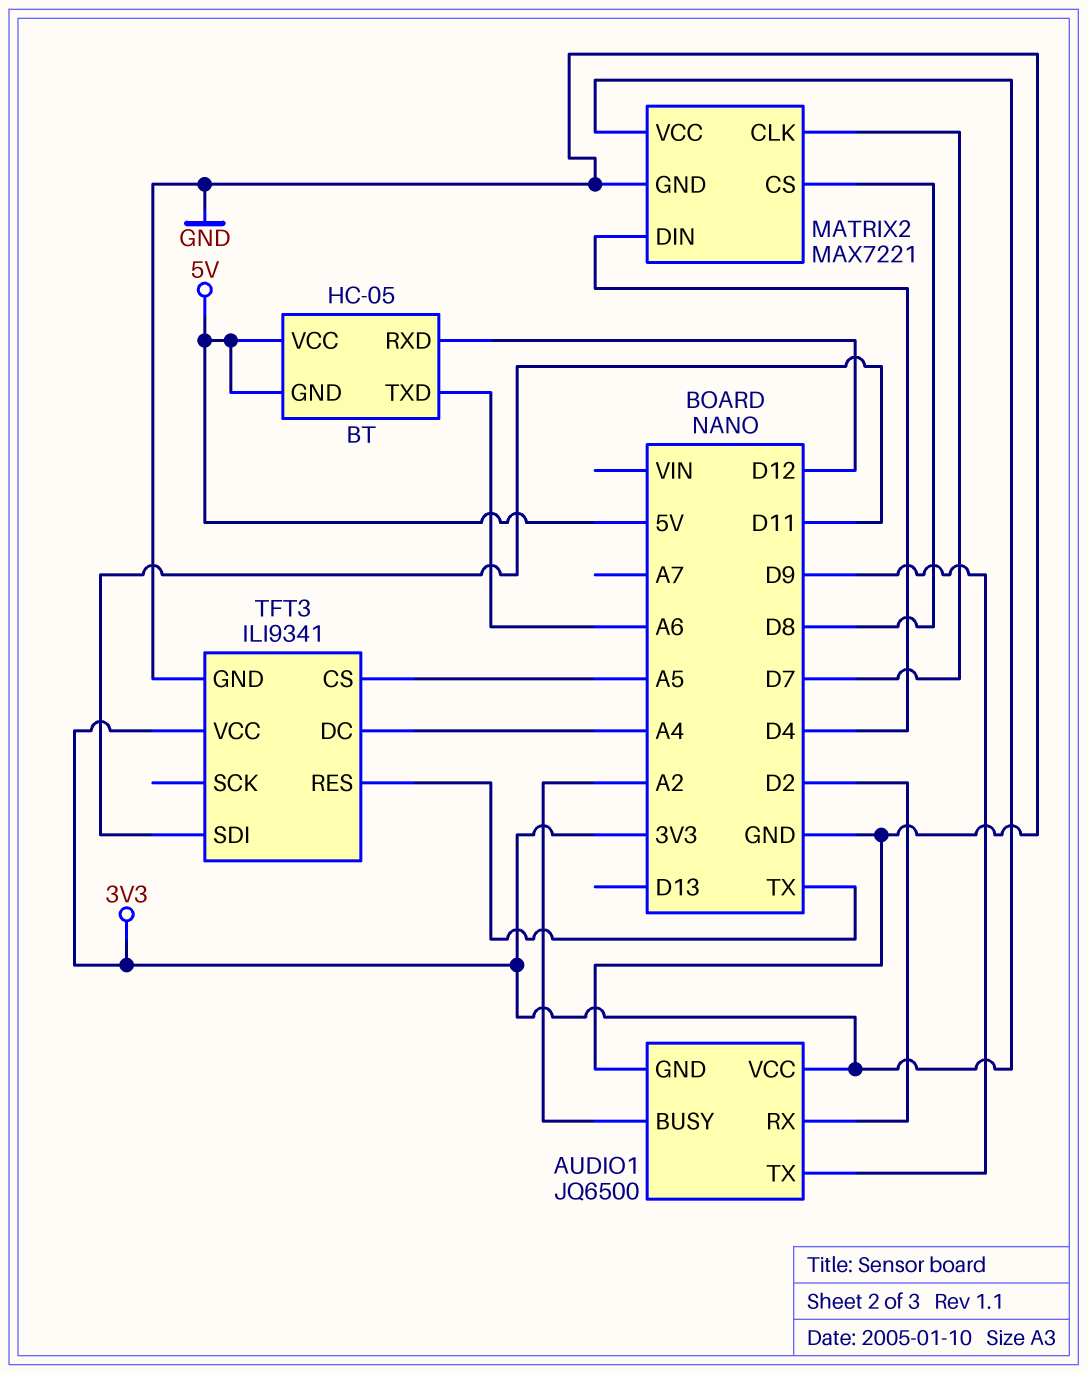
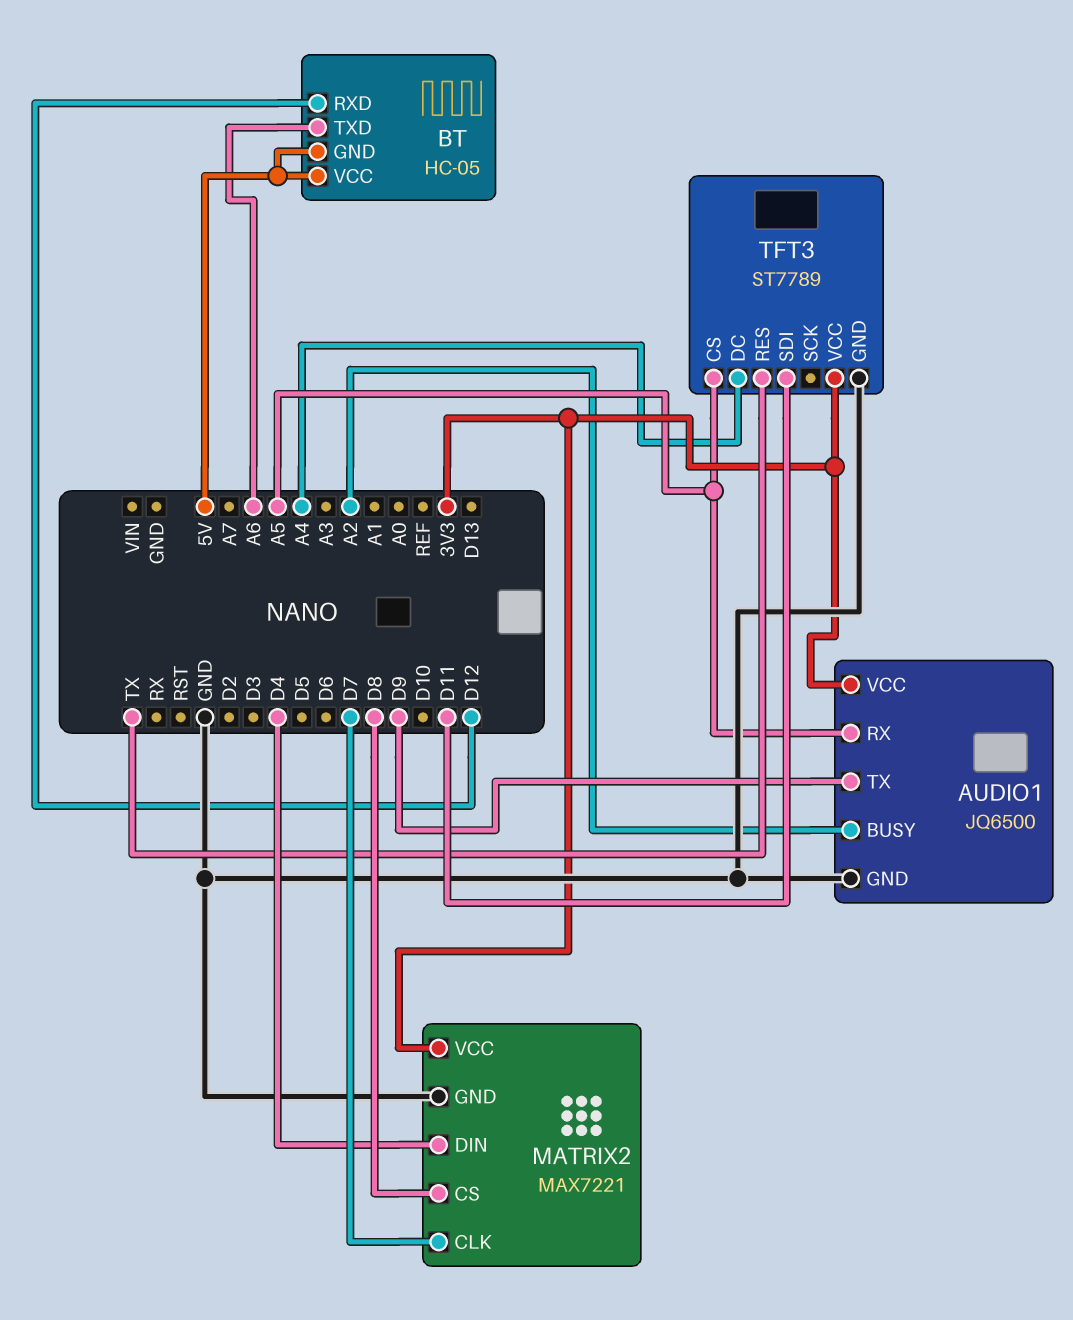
AUDIO1 pin RX: D2 -> A5
TFT3: ILI9341 -> ST7789

